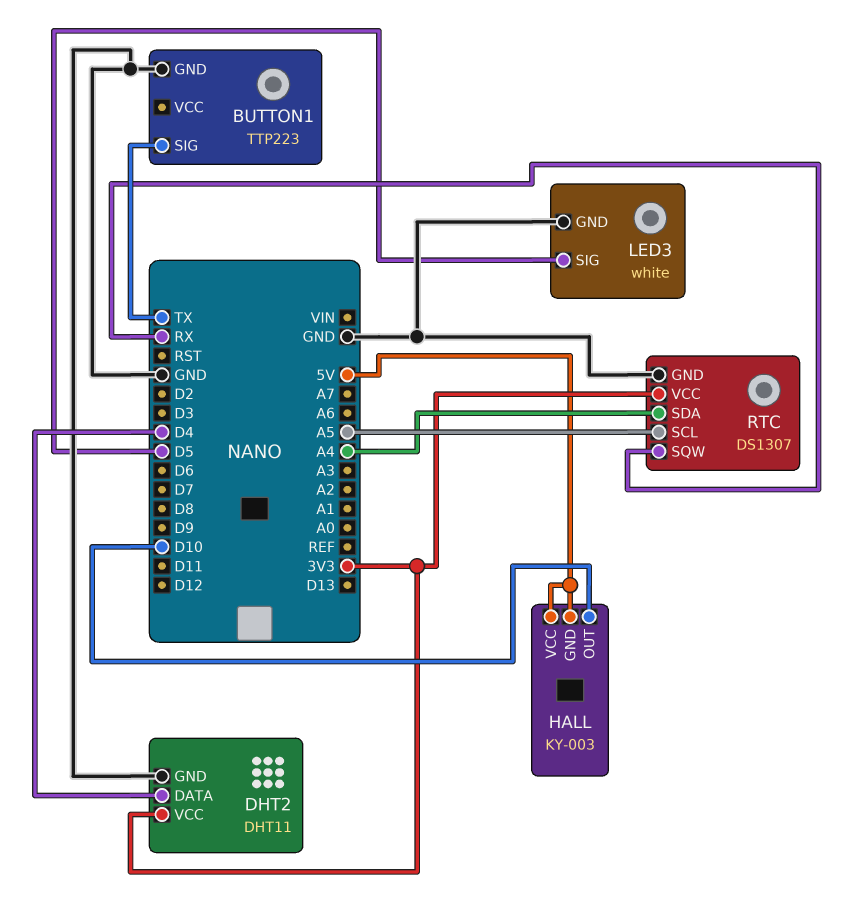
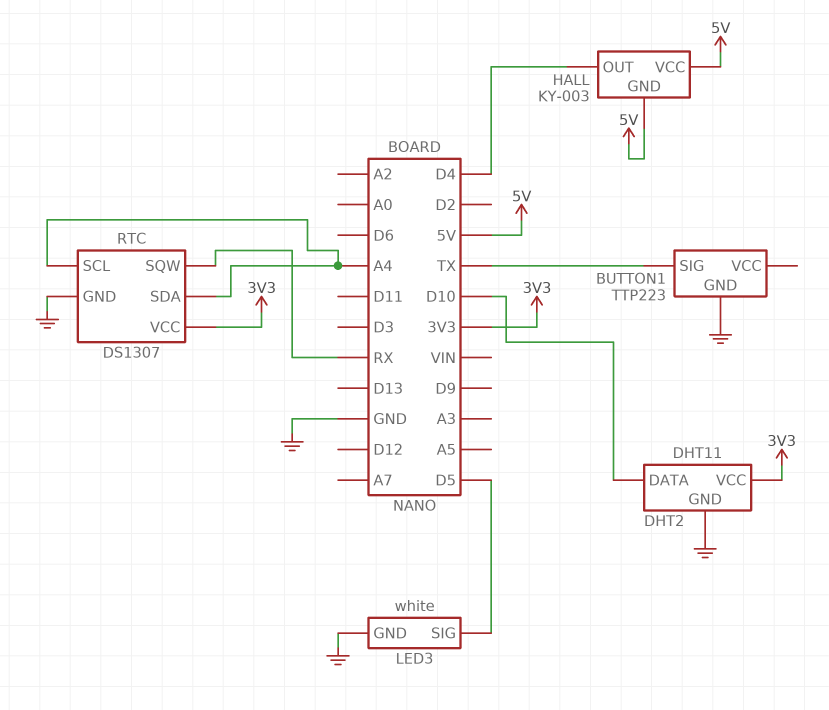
DHT2 pin DATA: D4 -> D10
HALL pin OUT: D10 -> D4
RTC pin SCL: A5 -> A4

